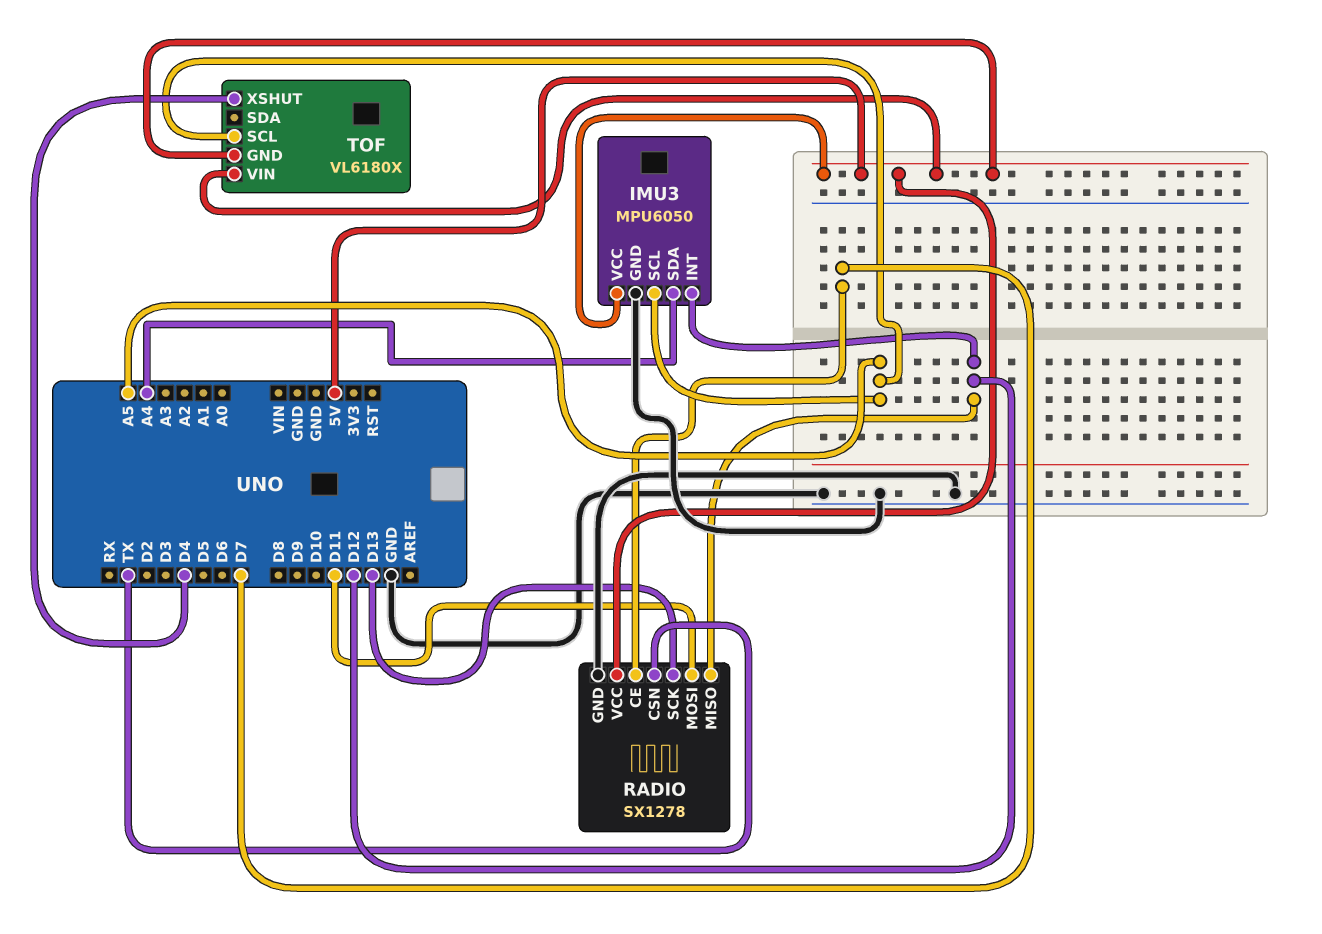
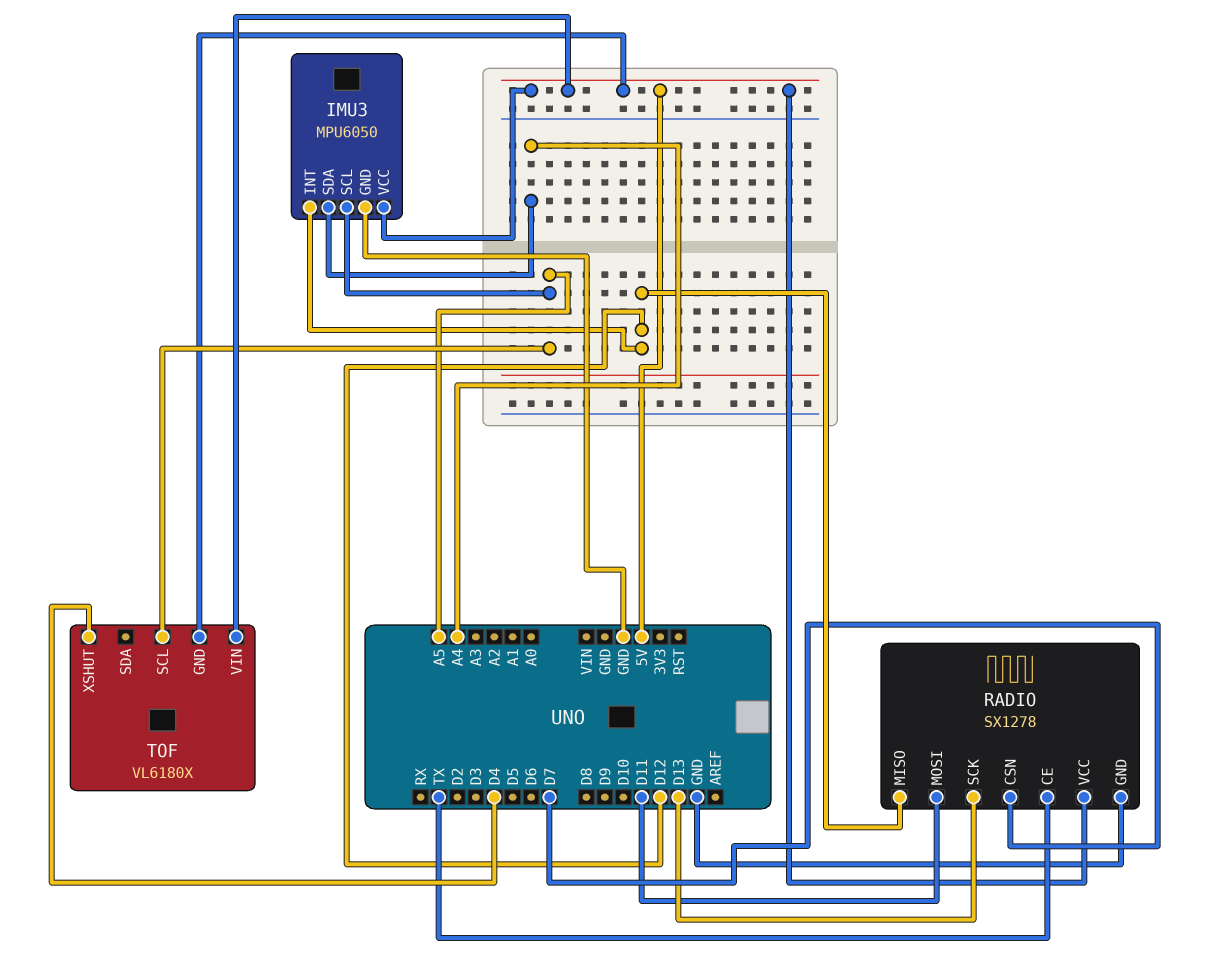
RADIO pin CE: D7 -> TX
RADIO pin CSN: TX -> D7

